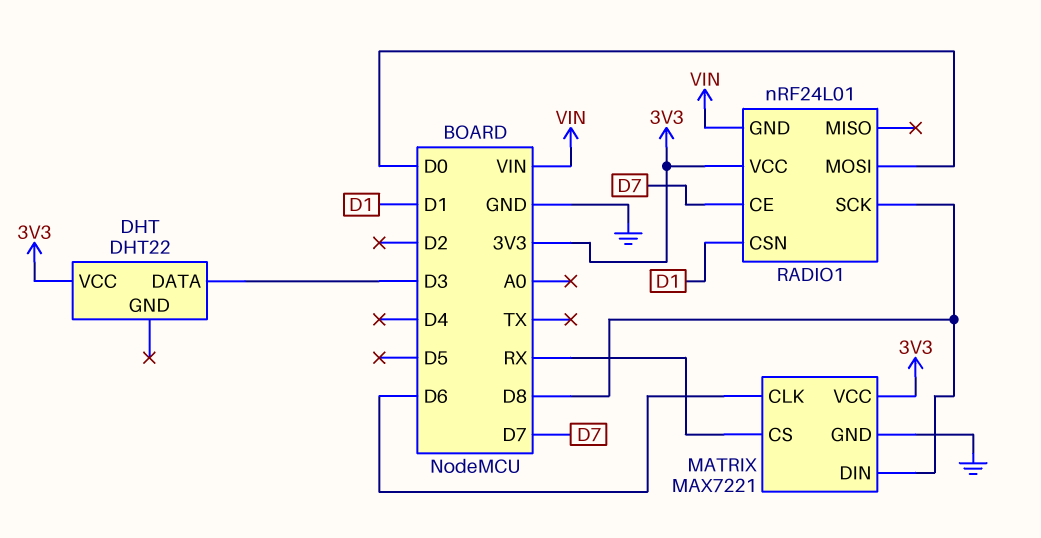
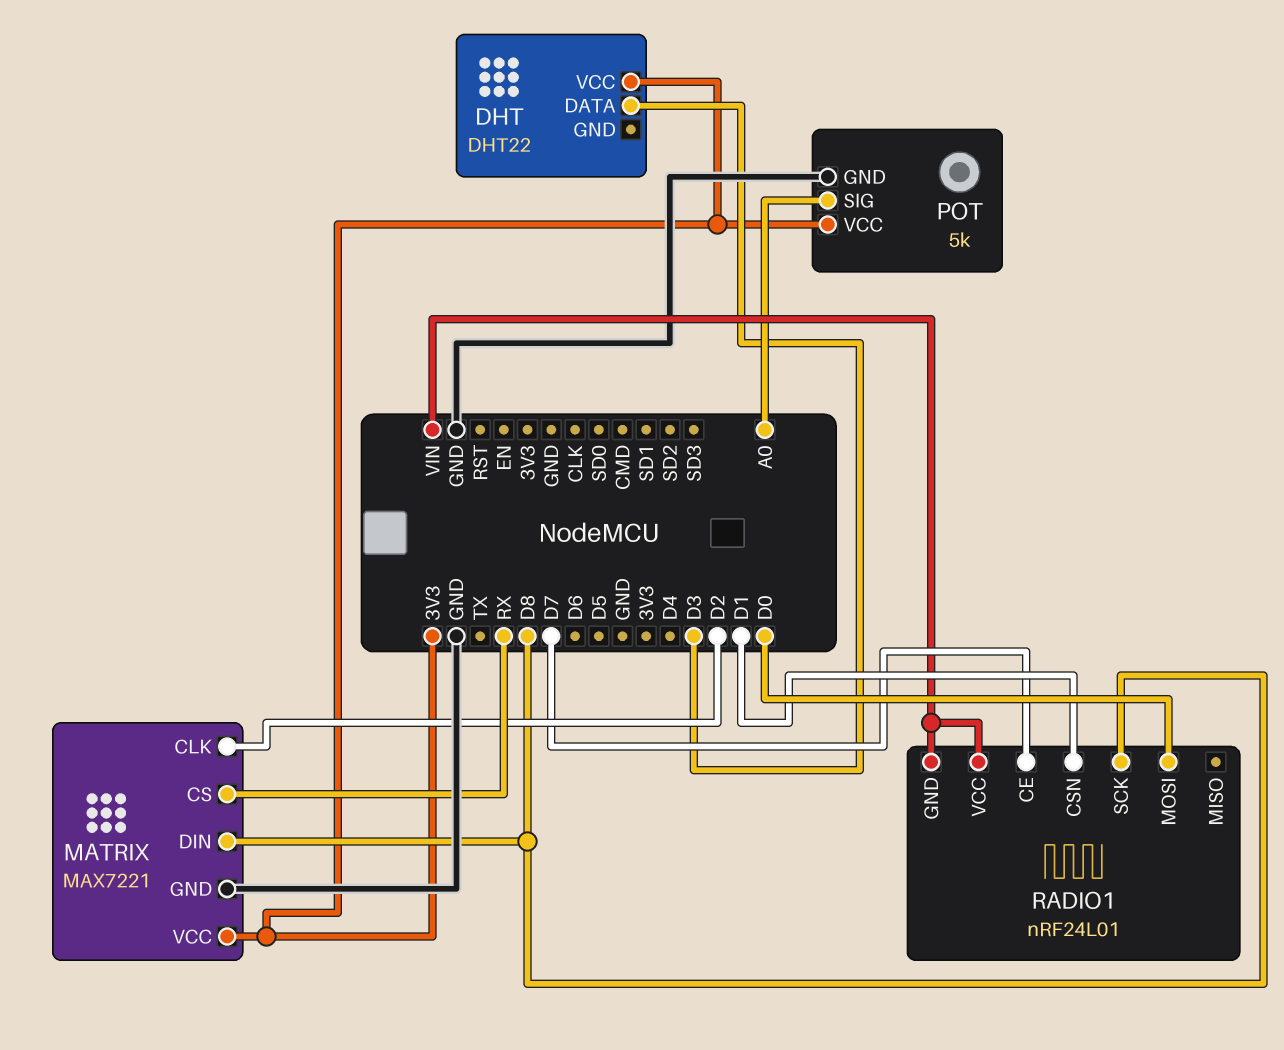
MATRIX pin CLK: D6 -> D2
POT: none -> 5k
POT pin GND: none -> GND
POT pin SIG: none -> A0
POT pin VCC: none -> 3V3
RADIO1 pin VCC: 3V3 -> VIN

